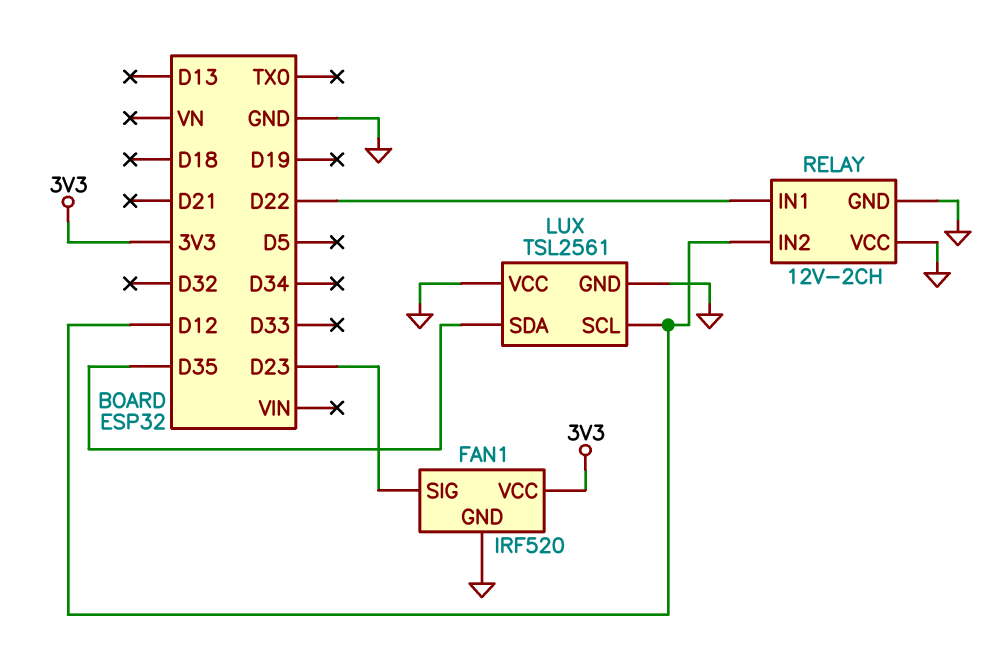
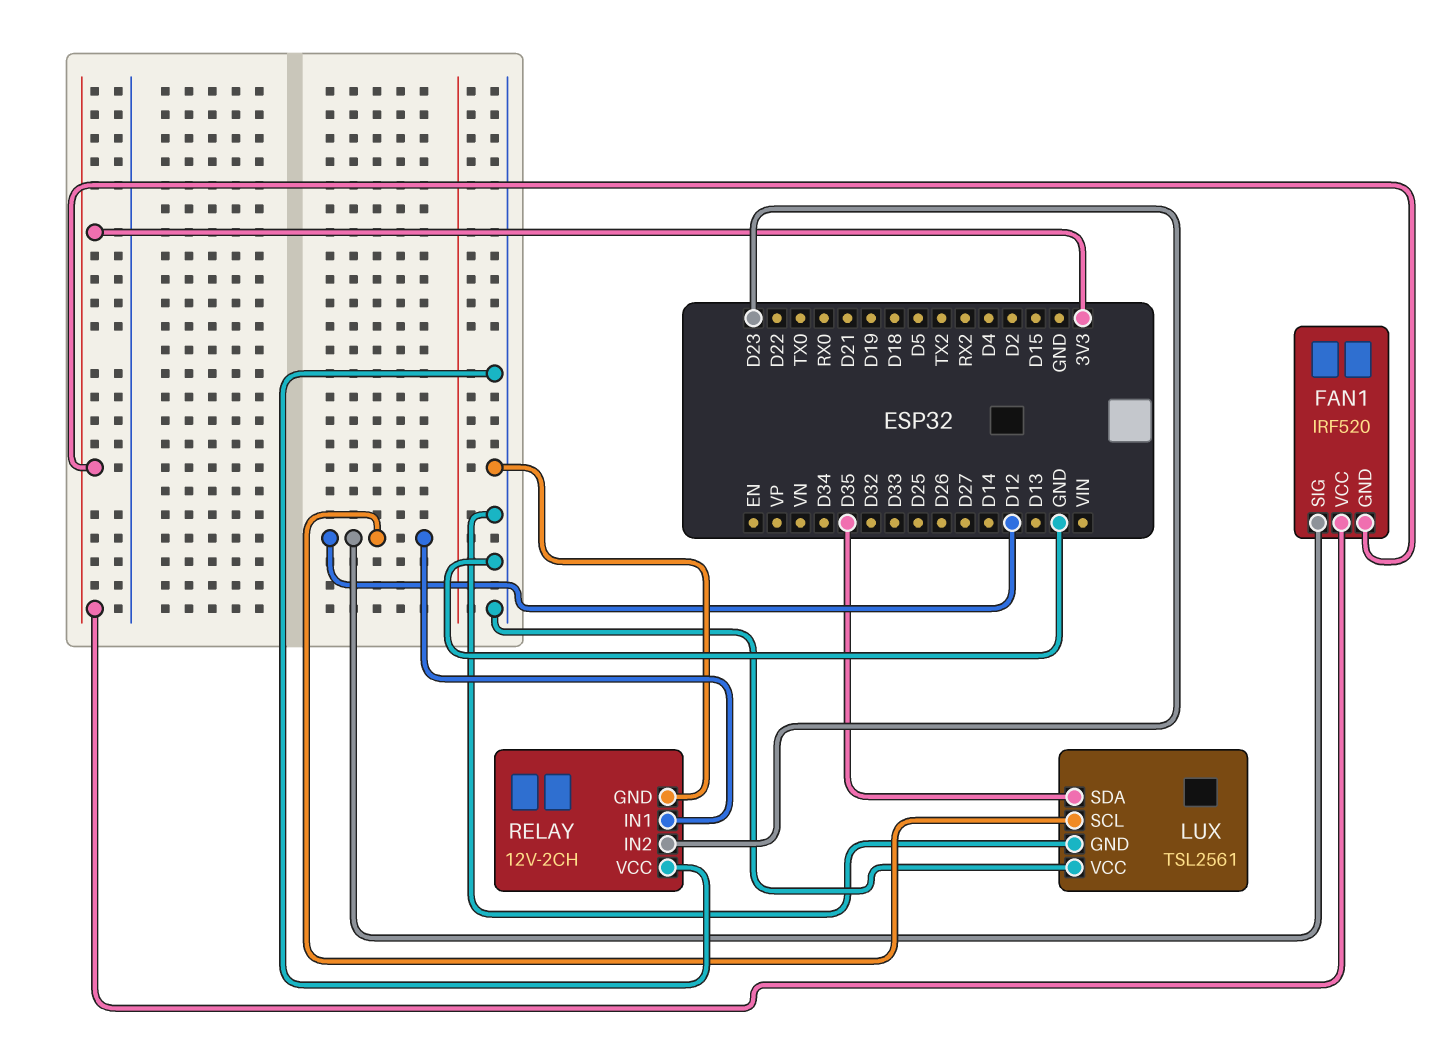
FAN1 pin GND: GND -> 3V3
FAN1 pin SIG: D23 -> D12
RELAY pin IN1: D22 -> D12
RELAY pin IN2: D12 -> D23

